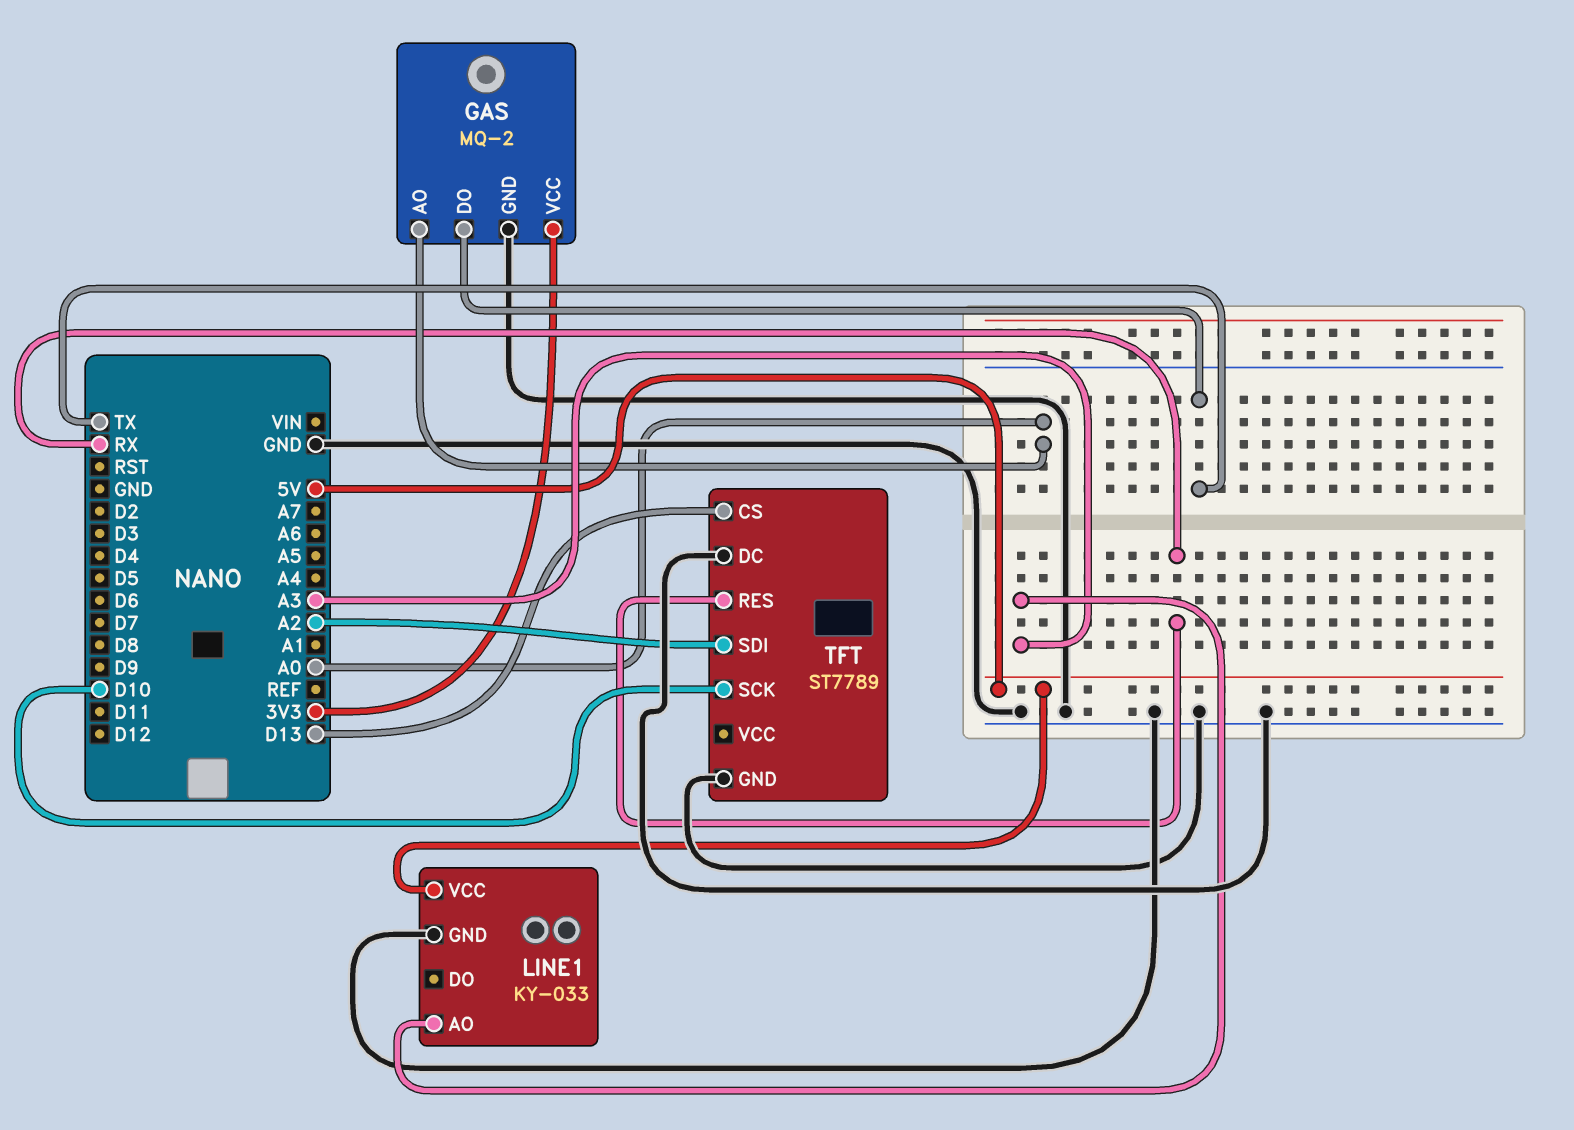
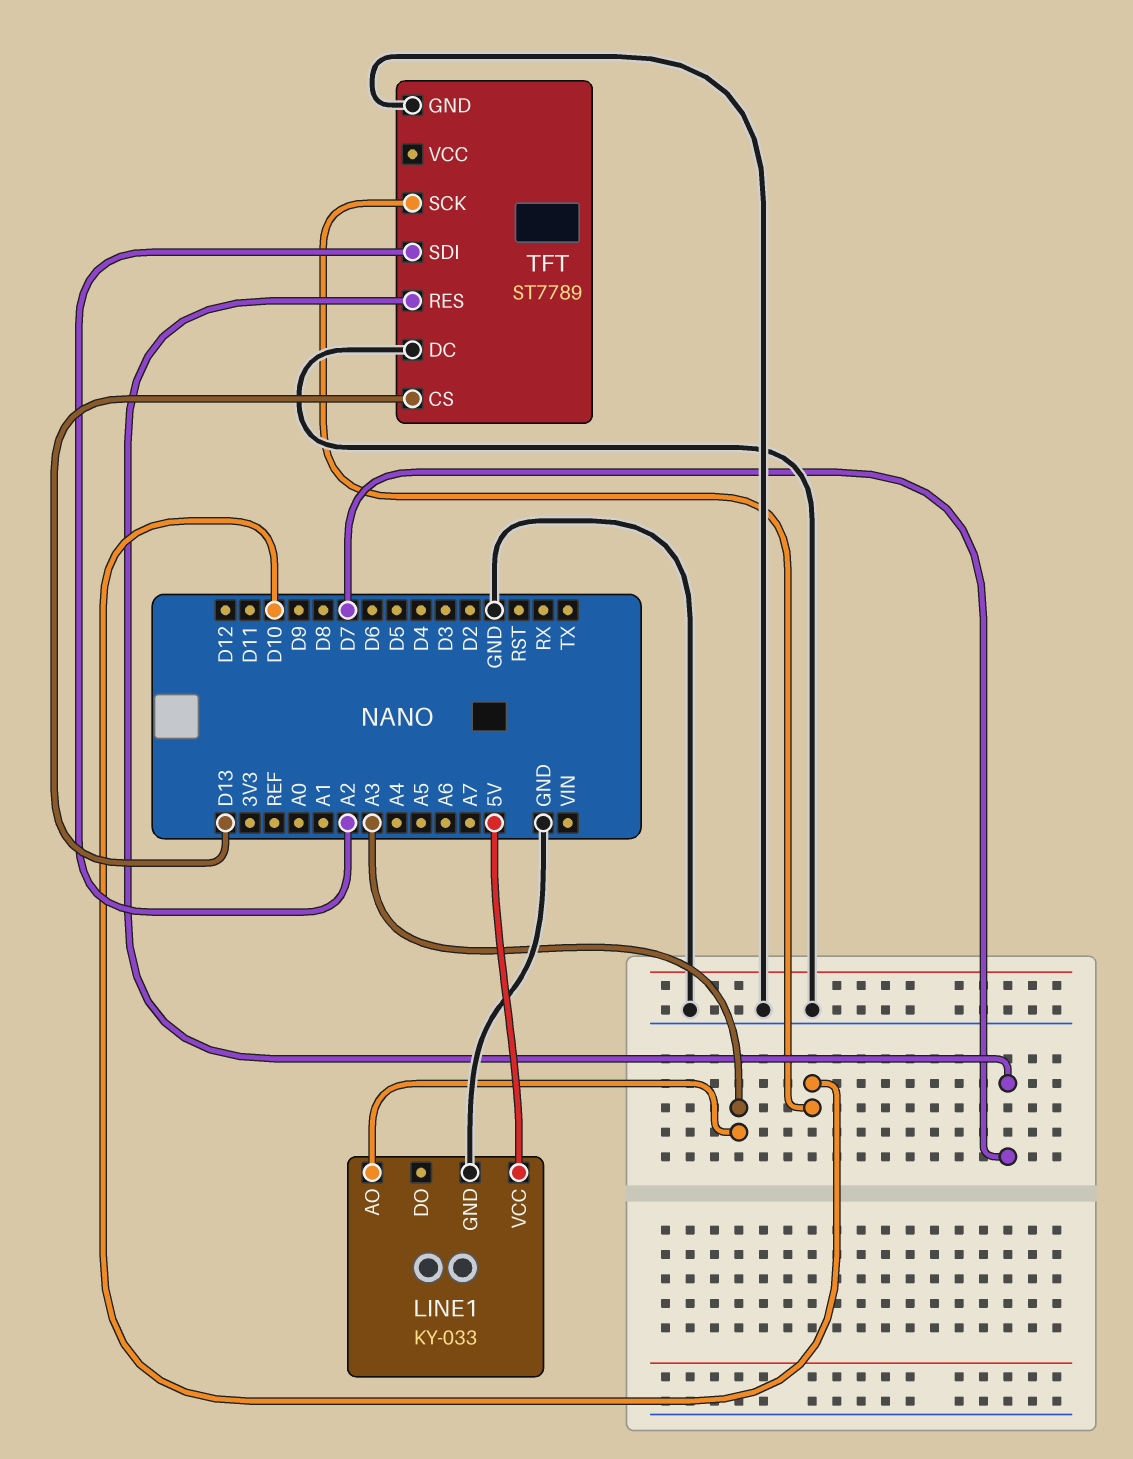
GAS: MQ-2 -> none
GAS pin AO: A0 -> none
GAS pin DO: TX -> none
GAS pin GND: GND -> none
GAS pin VCC: 3V3 -> none
TFT pin RES: RX -> D7

